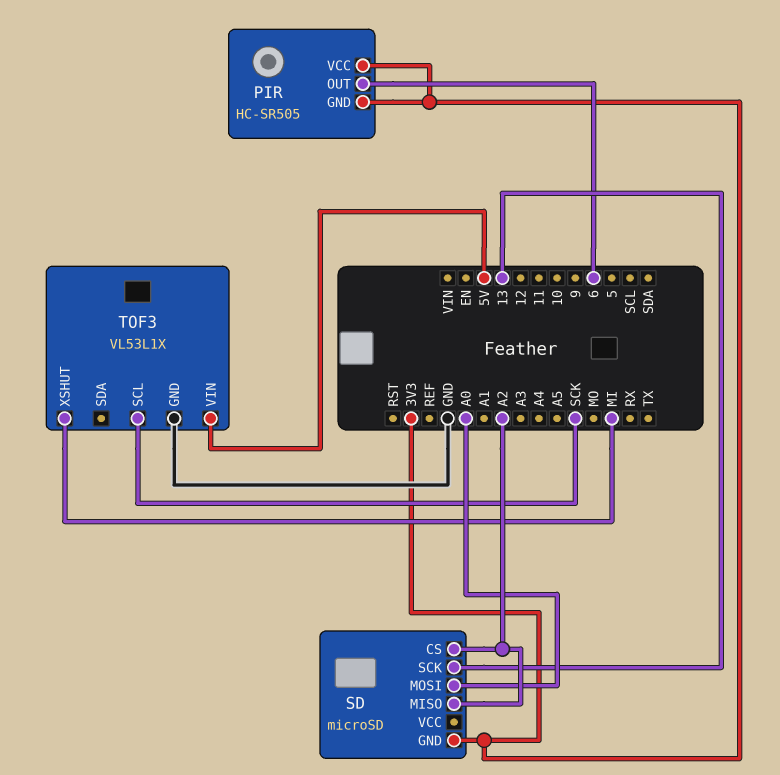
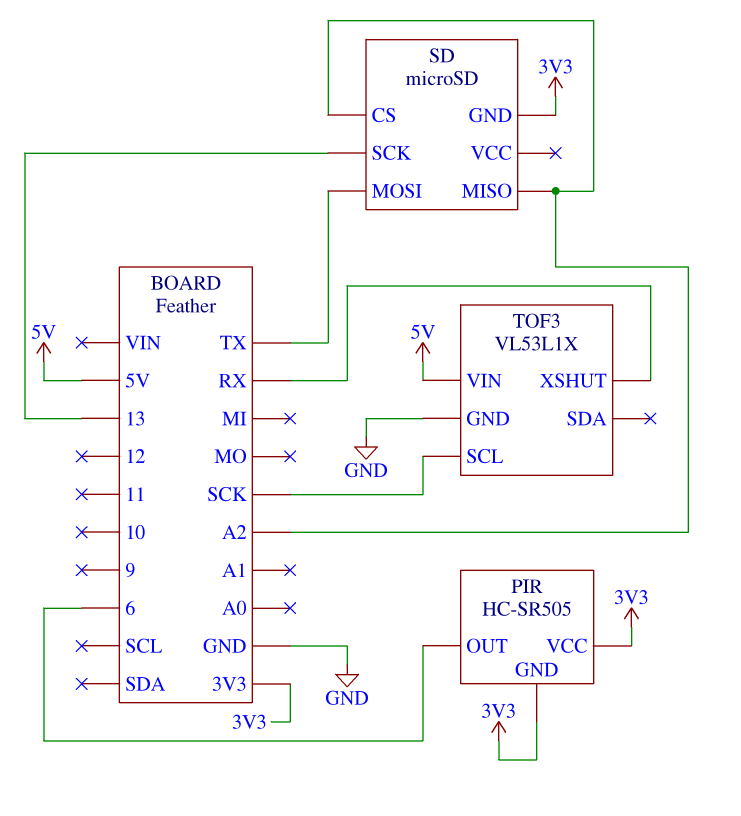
SD pin MOSI: A0 -> TX
TOF3 pin XSHUT: MI -> RX

